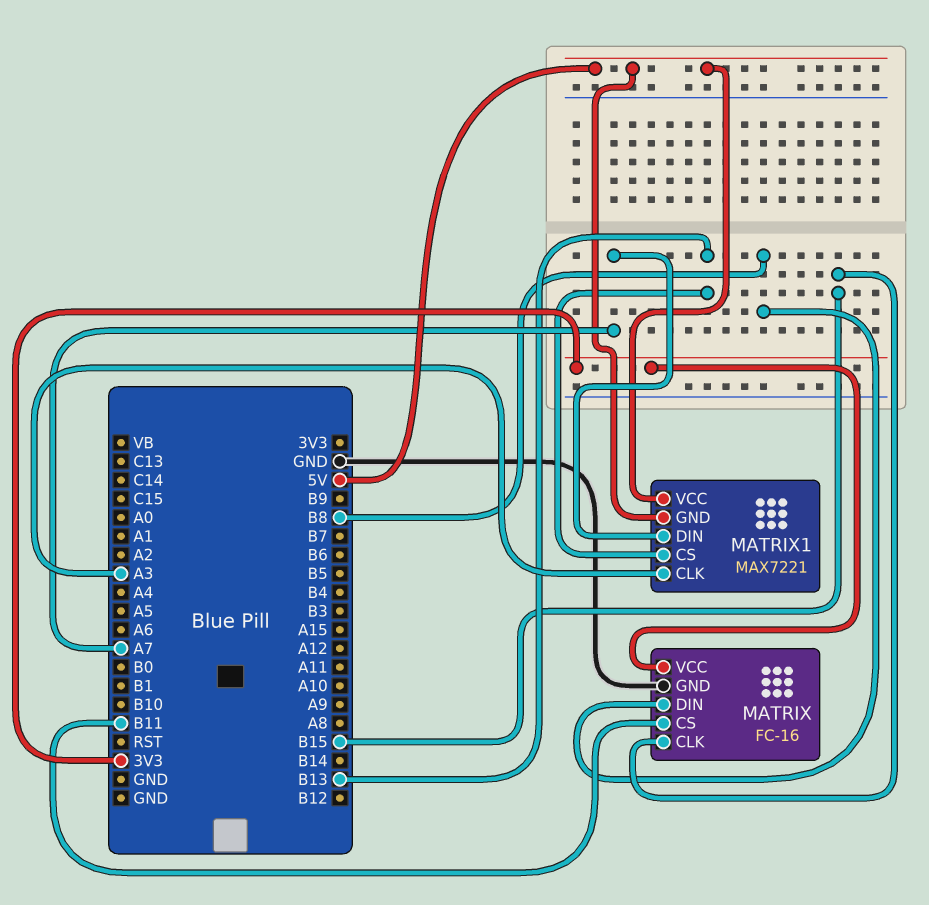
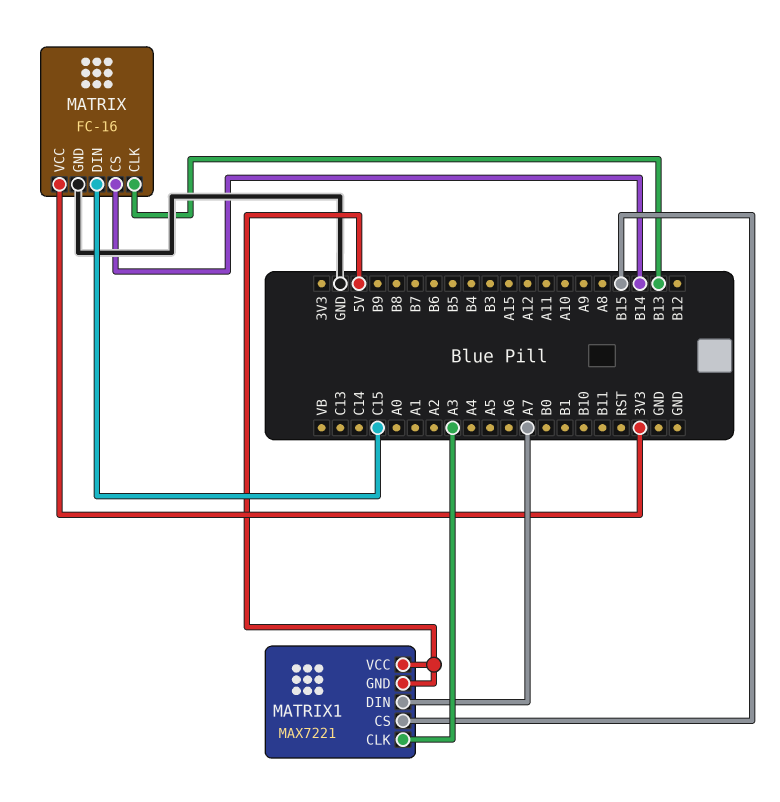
MATRIX pin CLK: B15 -> B13
MATRIX pin CS: B11 -> B14
MATRIX pin DIN: B8 -> C15
MATRIX1 pin CS: B13 -> B15

